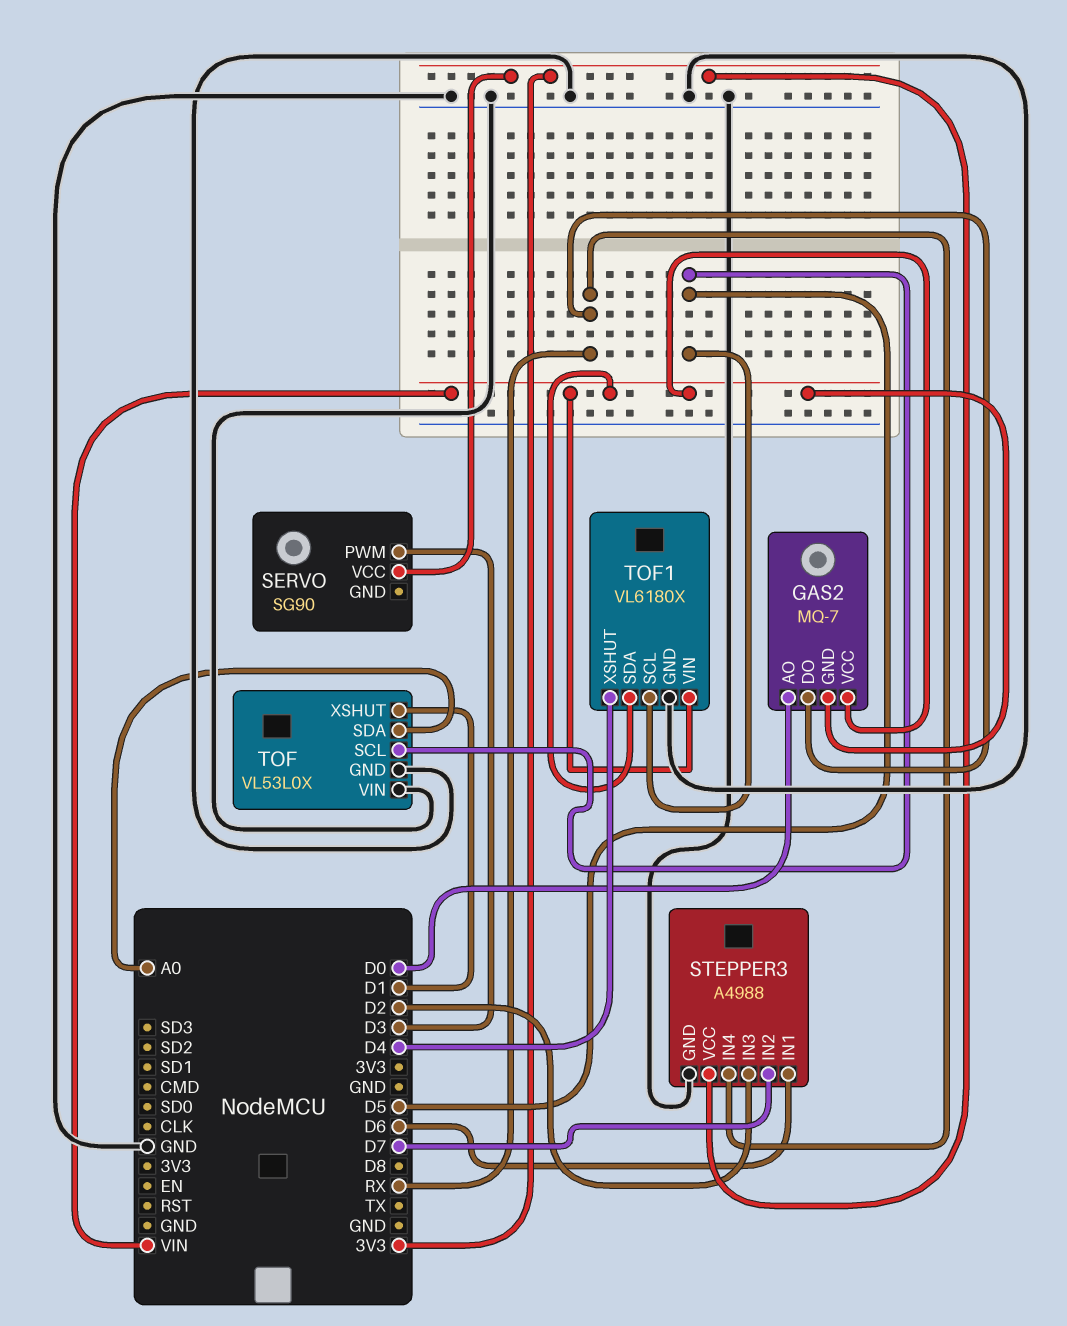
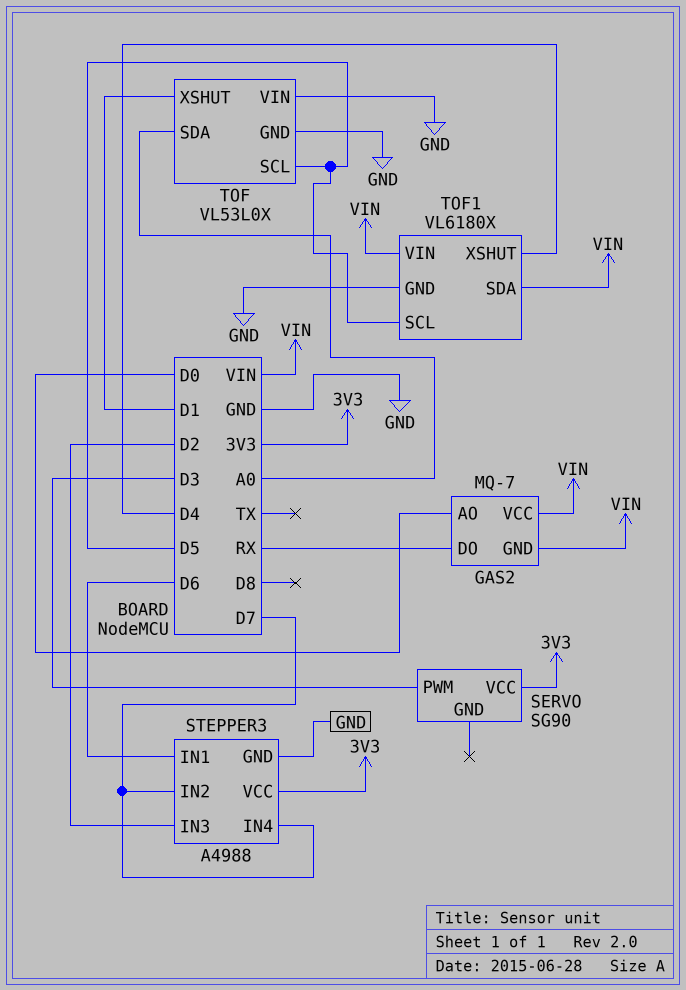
STEPPER3 pin IN4: RX -> D7

